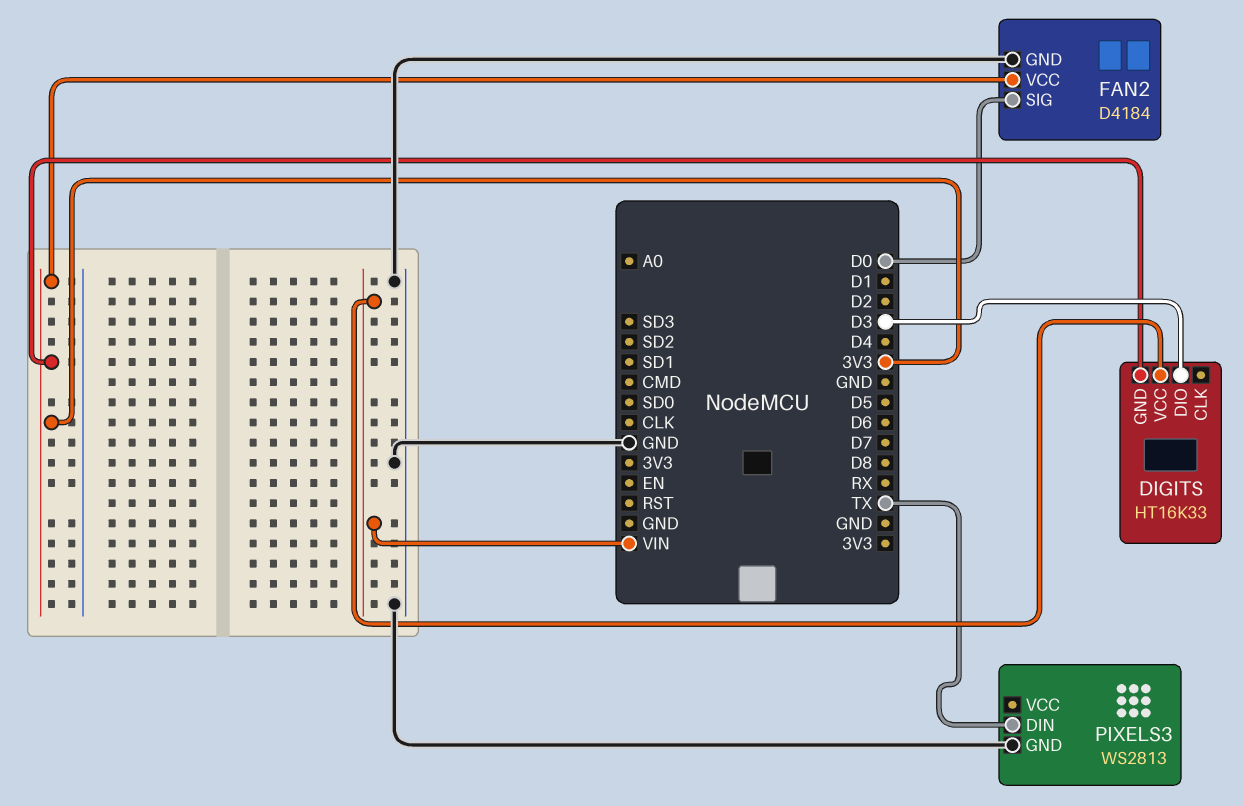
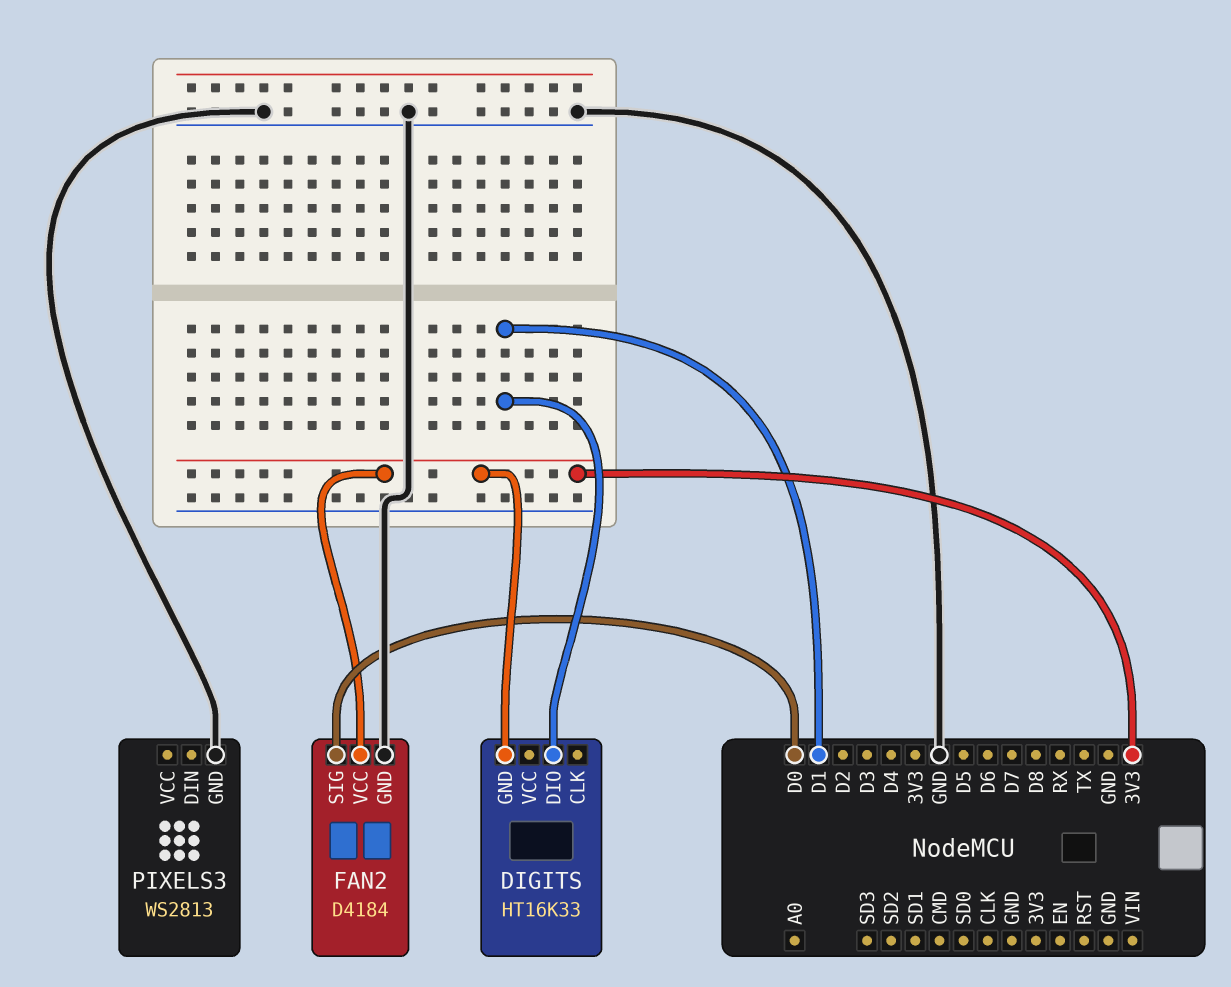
DIGITS pin DIO: D3 -> D1
DIGITS pin VCC: VIN -> none
PIXELS3 pin DIN: TX -> none

